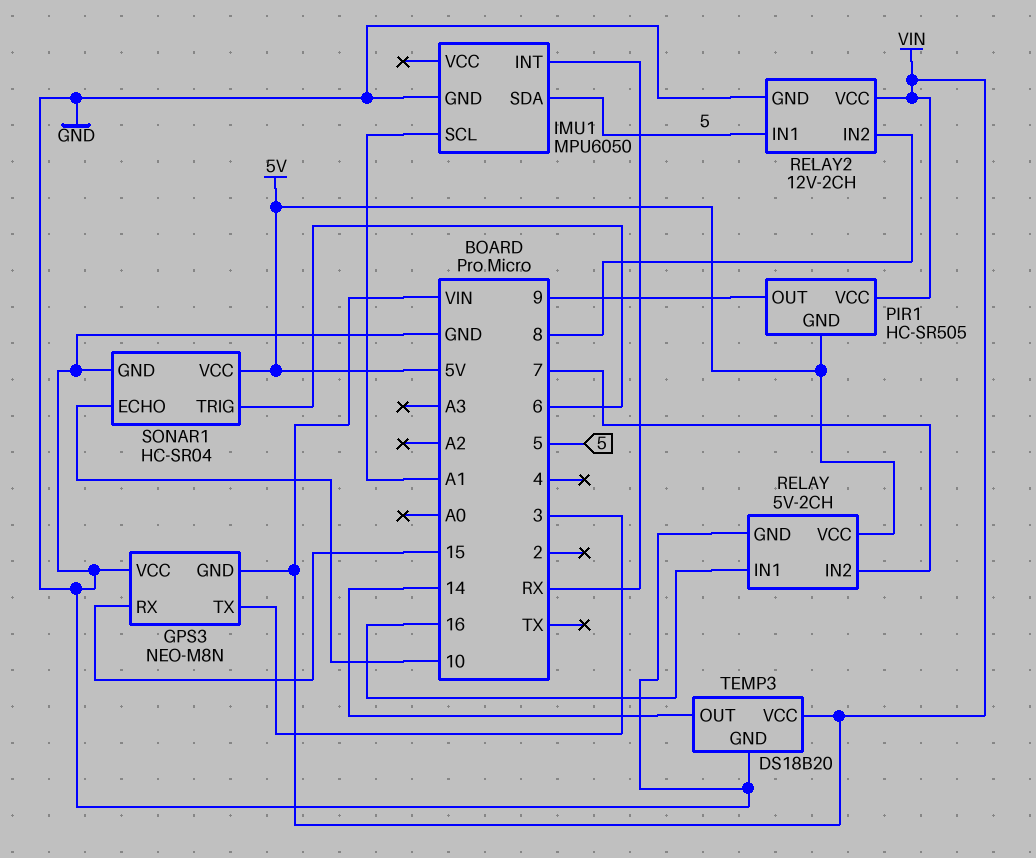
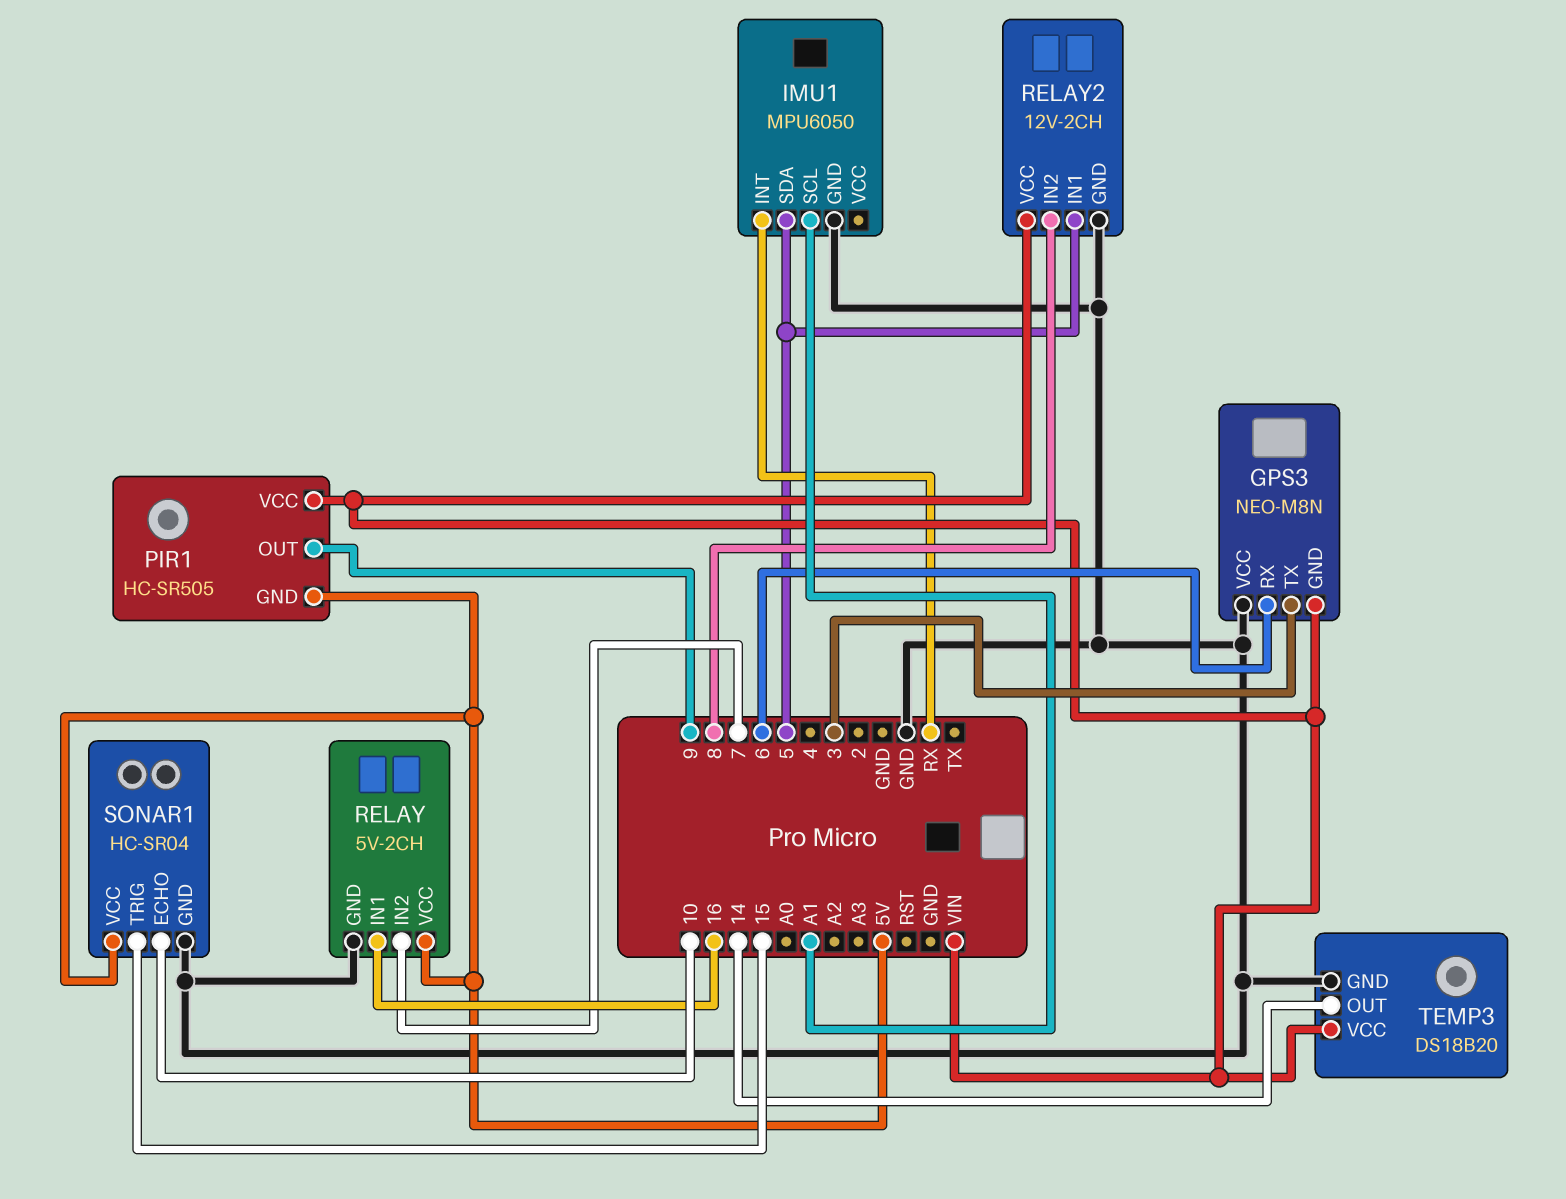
GPS3 pin RX: 15 -> 6
SONAR1 pin TRIG: 6 -> 15

